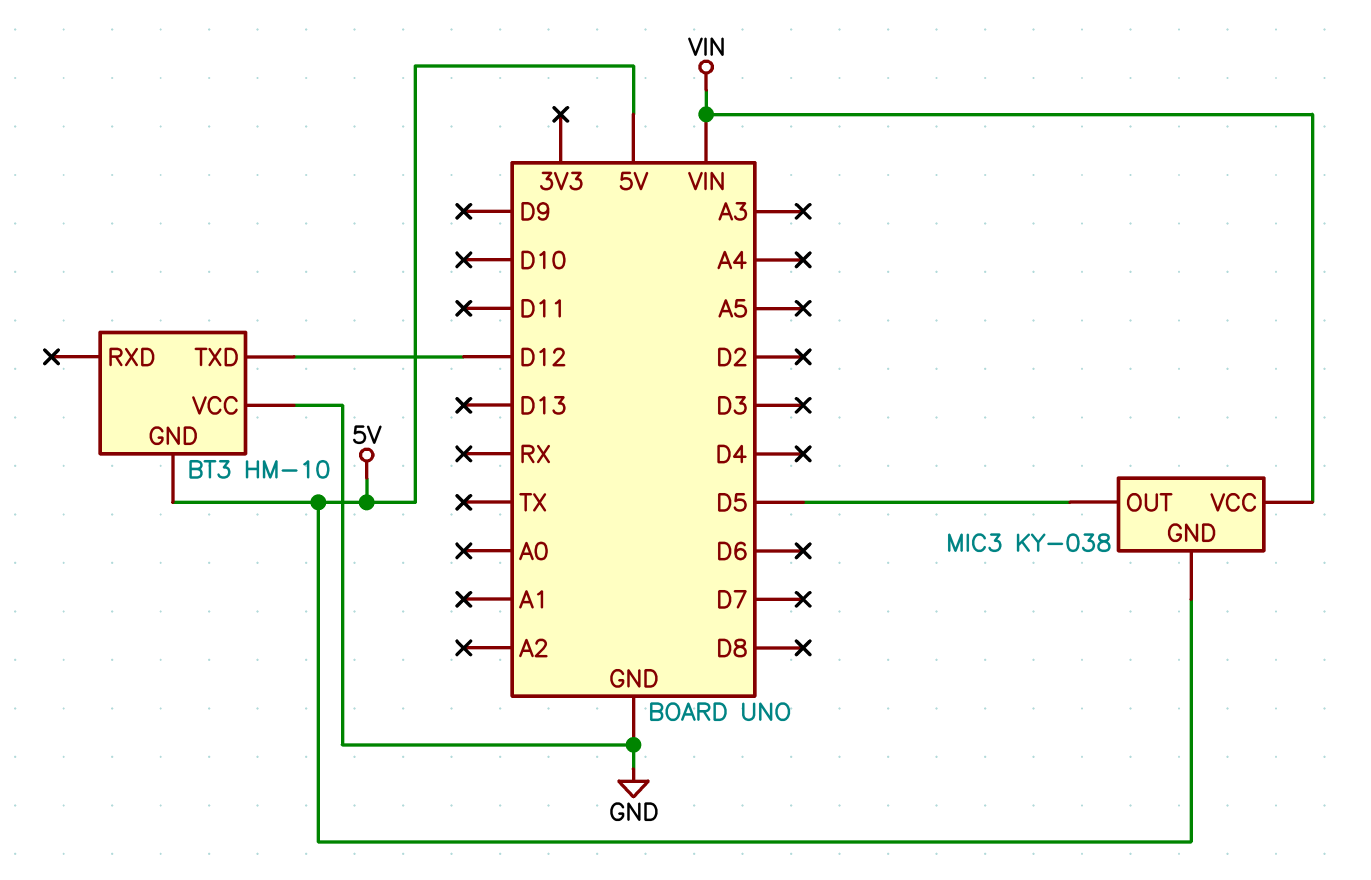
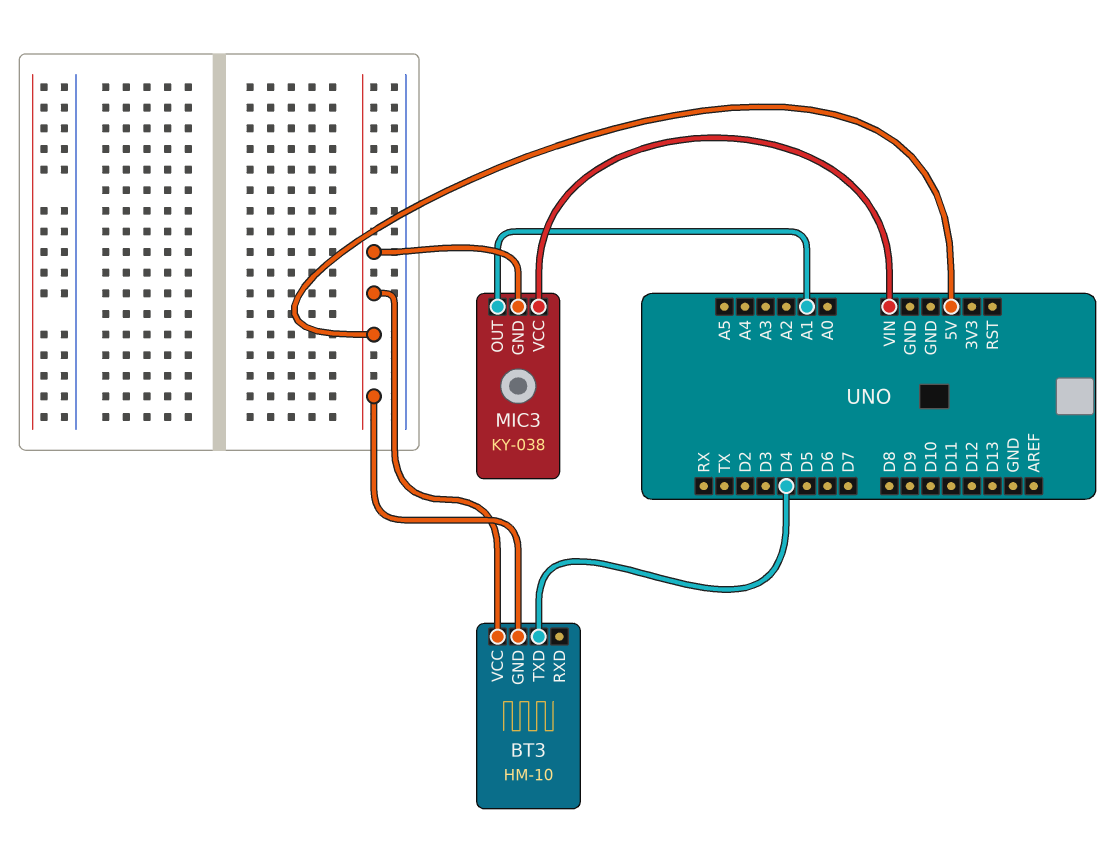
BT3 pin TXD: D12 -> D4
BT3 pin VCC: GND -> 5V
MIC3 pin OUT: D5 -> A1

